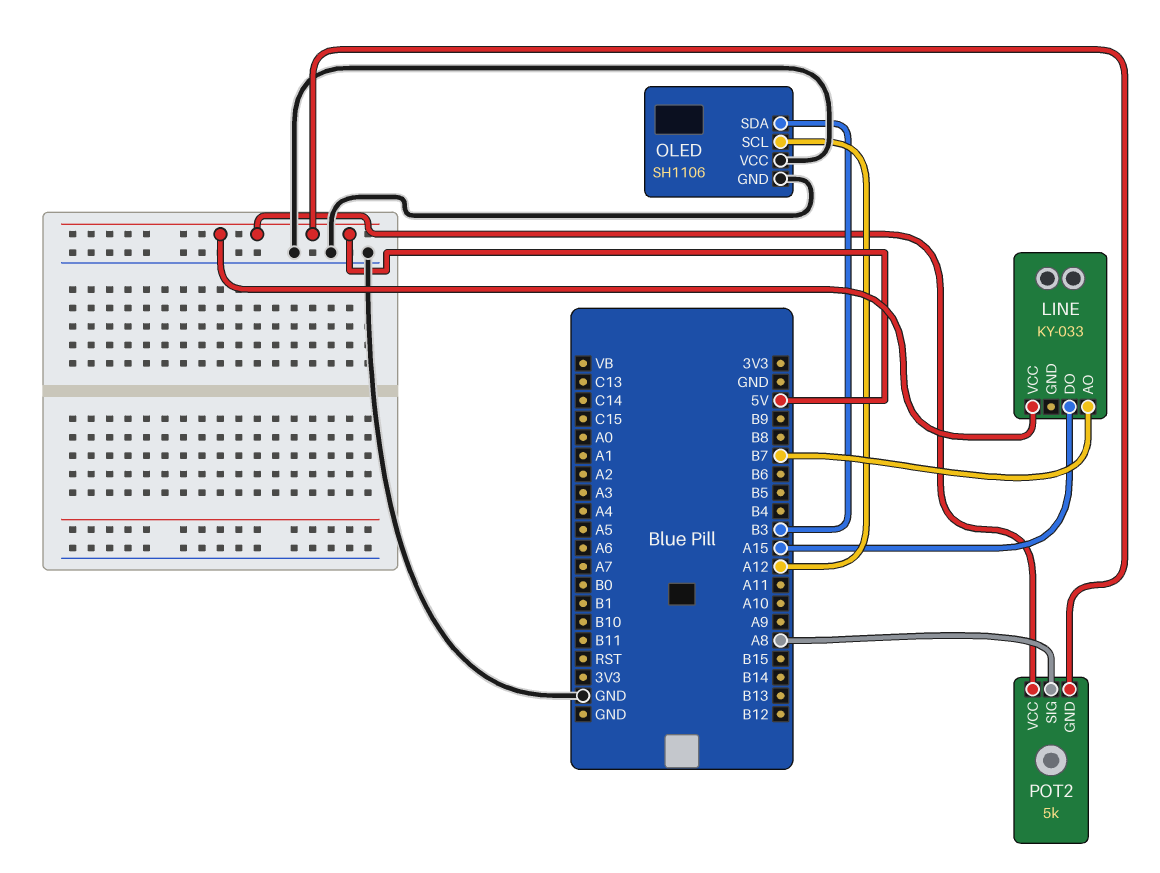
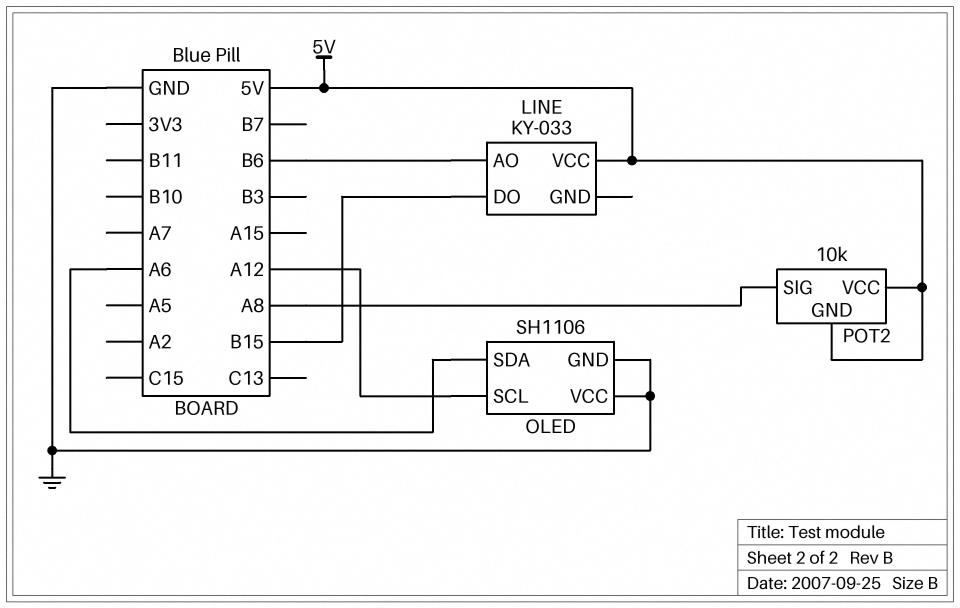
LINE pin AO: B7 -> B6
LINE pin DO: A15 -> B15
OLED pin SDA: B3 -> A6
POT2: 5k -> 10k

